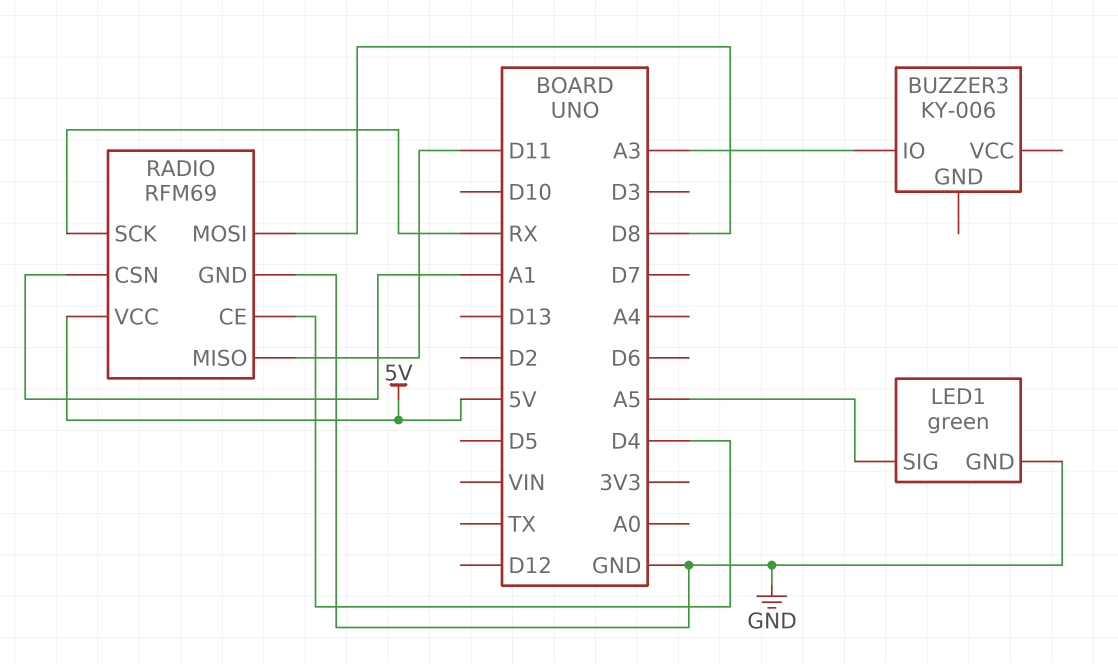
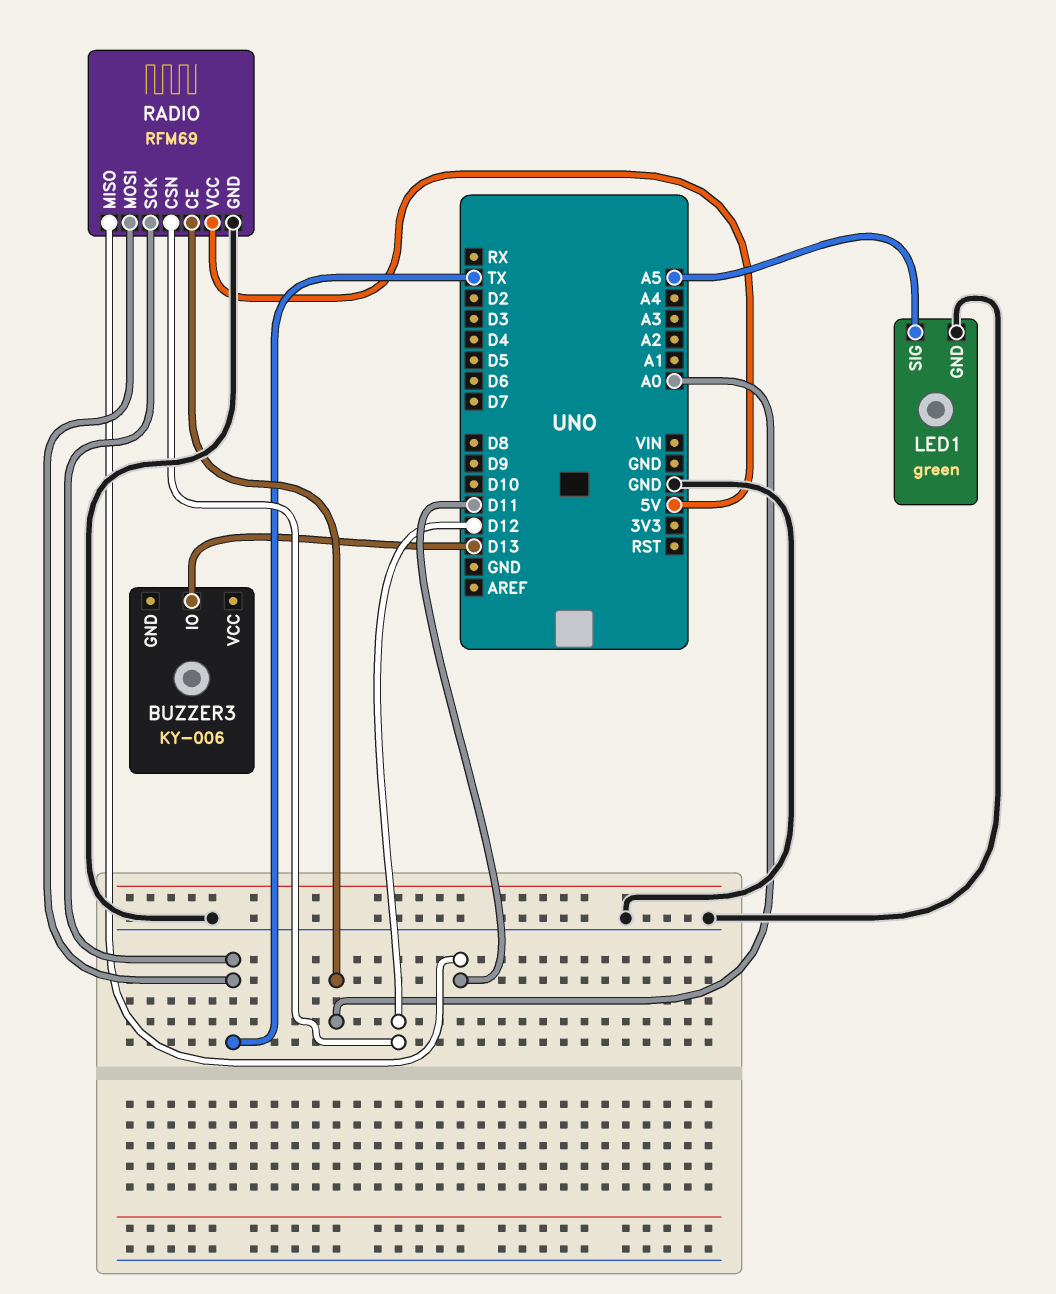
BUZZER3 pin IO: A3 -> D13
RADIO pin CE: D4 -> A0
RADIO pin CSN: A1 -> D12
RADIO pin MOSI: D8 -> TX
RADIO pin SCK: RX -> TX

